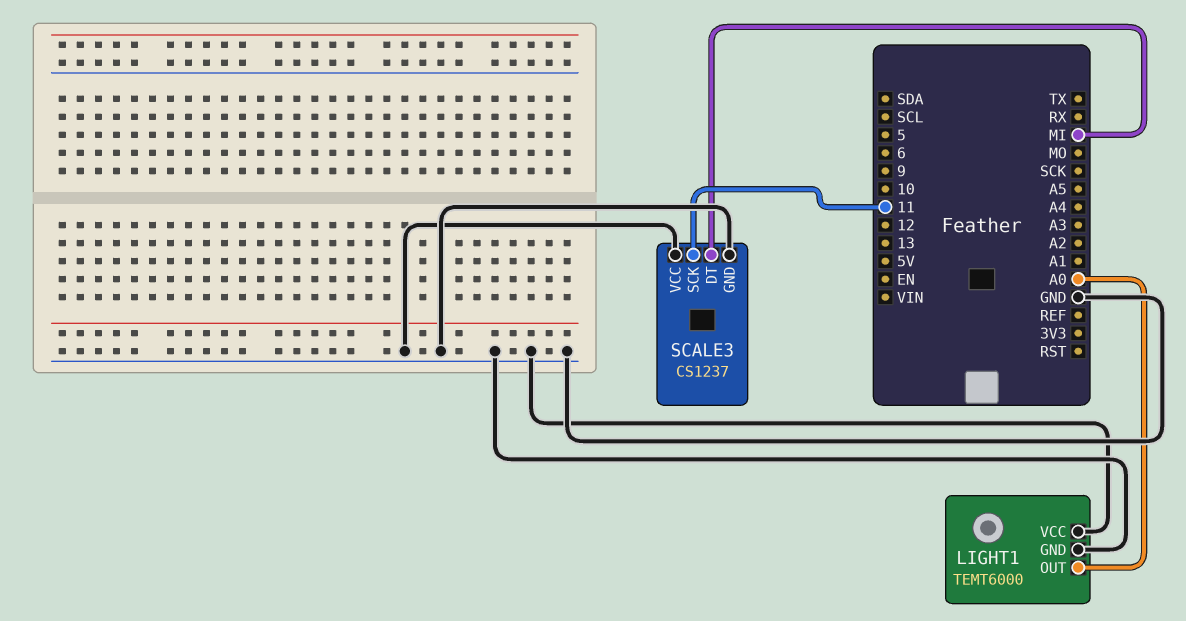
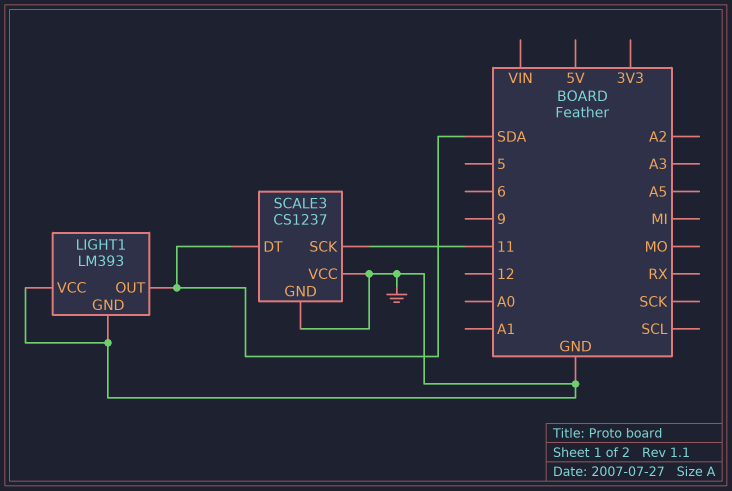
LIGHT1: TEMT6000 -> LM393
LIGHT1 pin OUT: A0 -> SDA
SCALE3 pin DT: MI -> SDA

